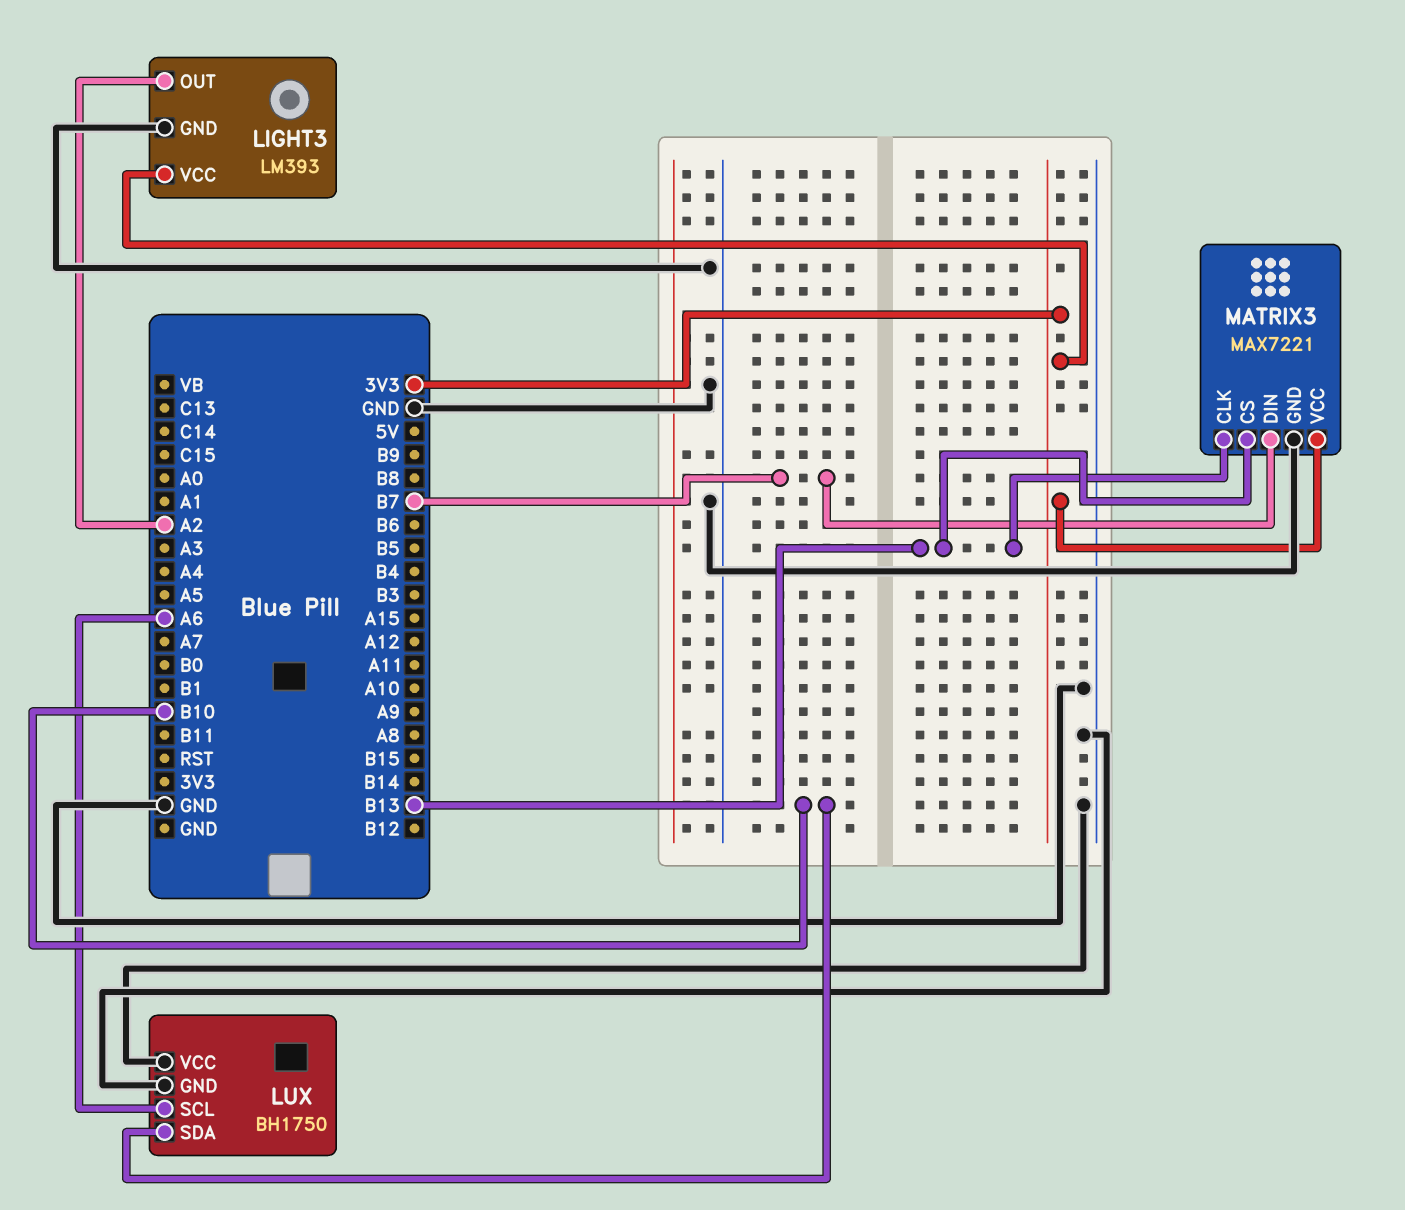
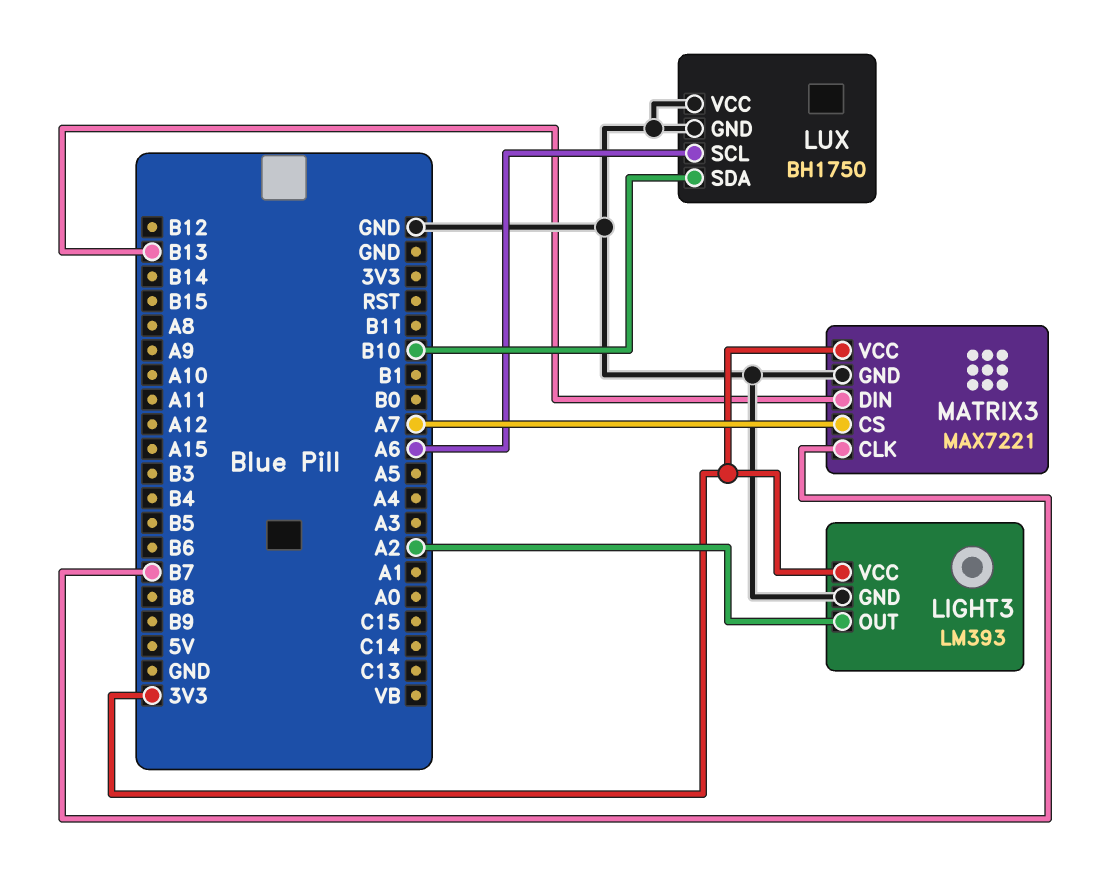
MATRIX3 pin CLK: B13 -> B7
MATRIX3 pin CS: B13 -> A7
MATRIX3 pin DIN: B7 -> B13

